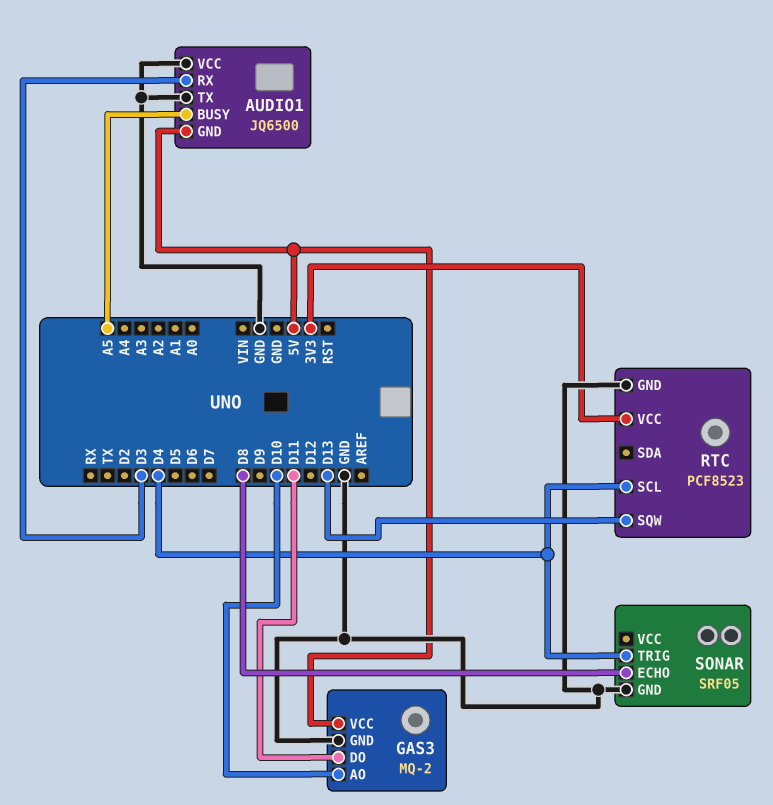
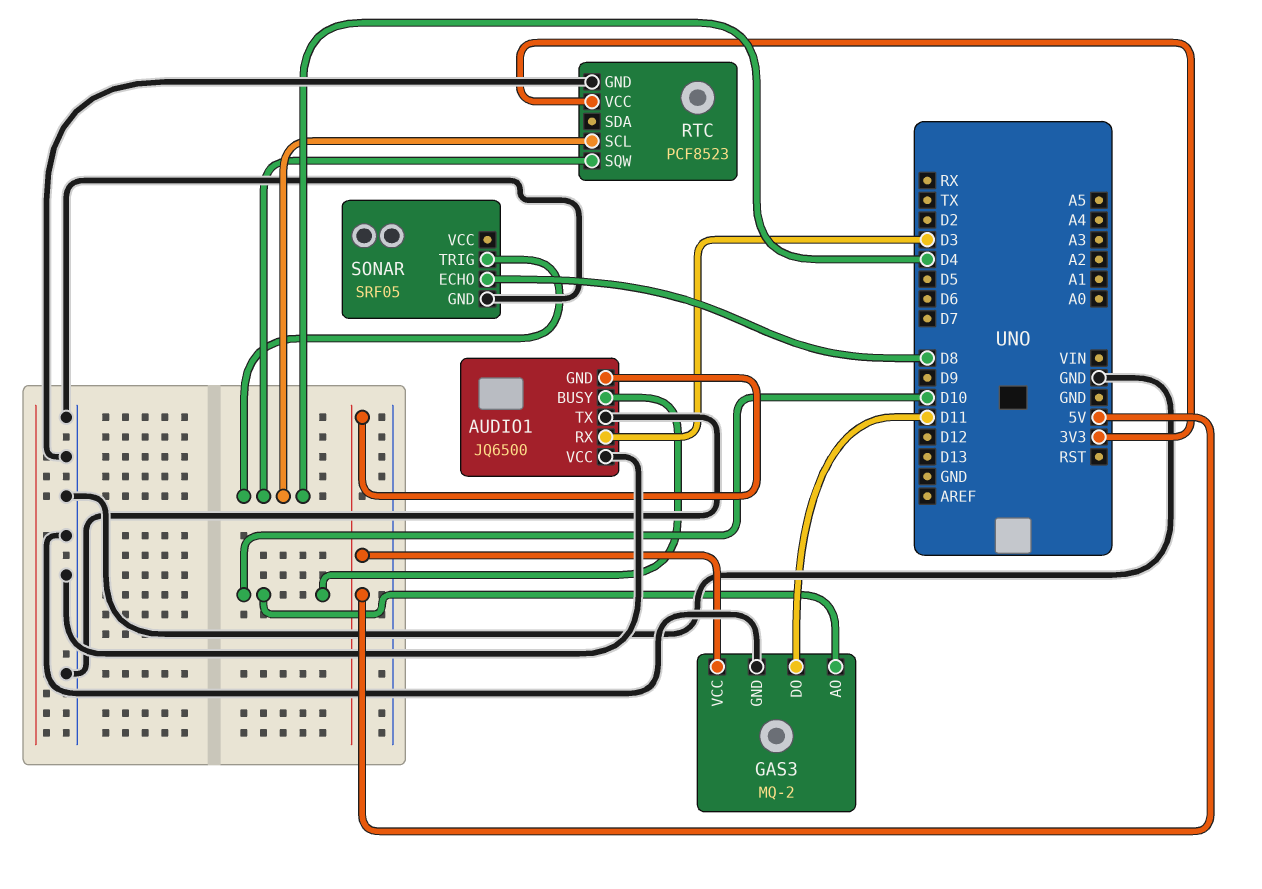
AUDIO1 pin BUSY: A5 -> D10
RTC pin SQW: D13 -> D4

